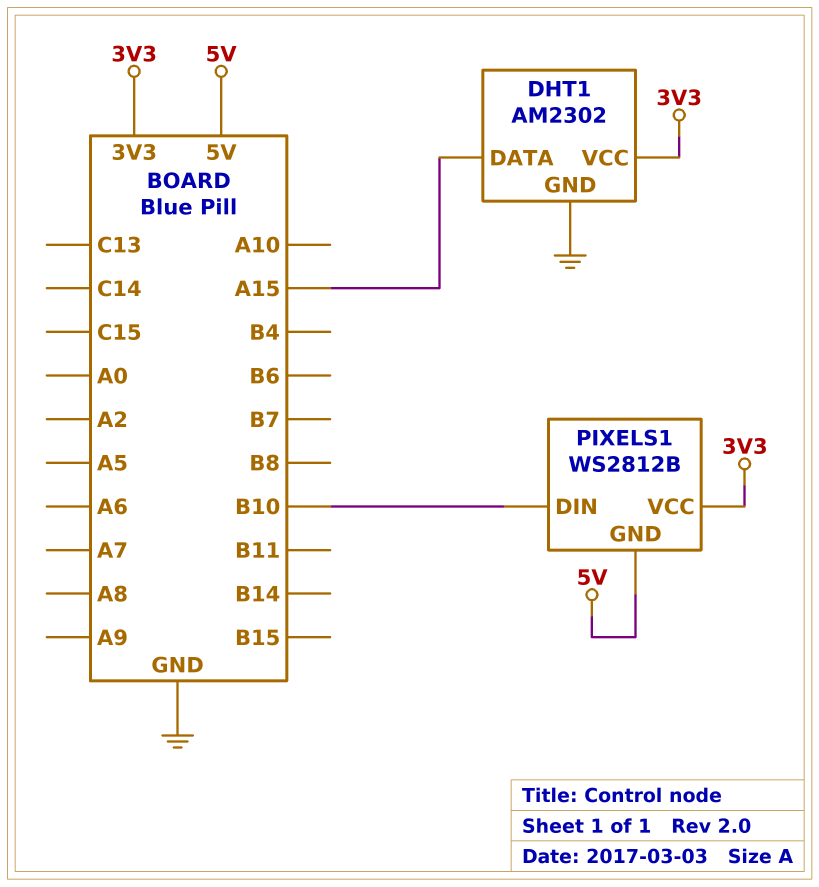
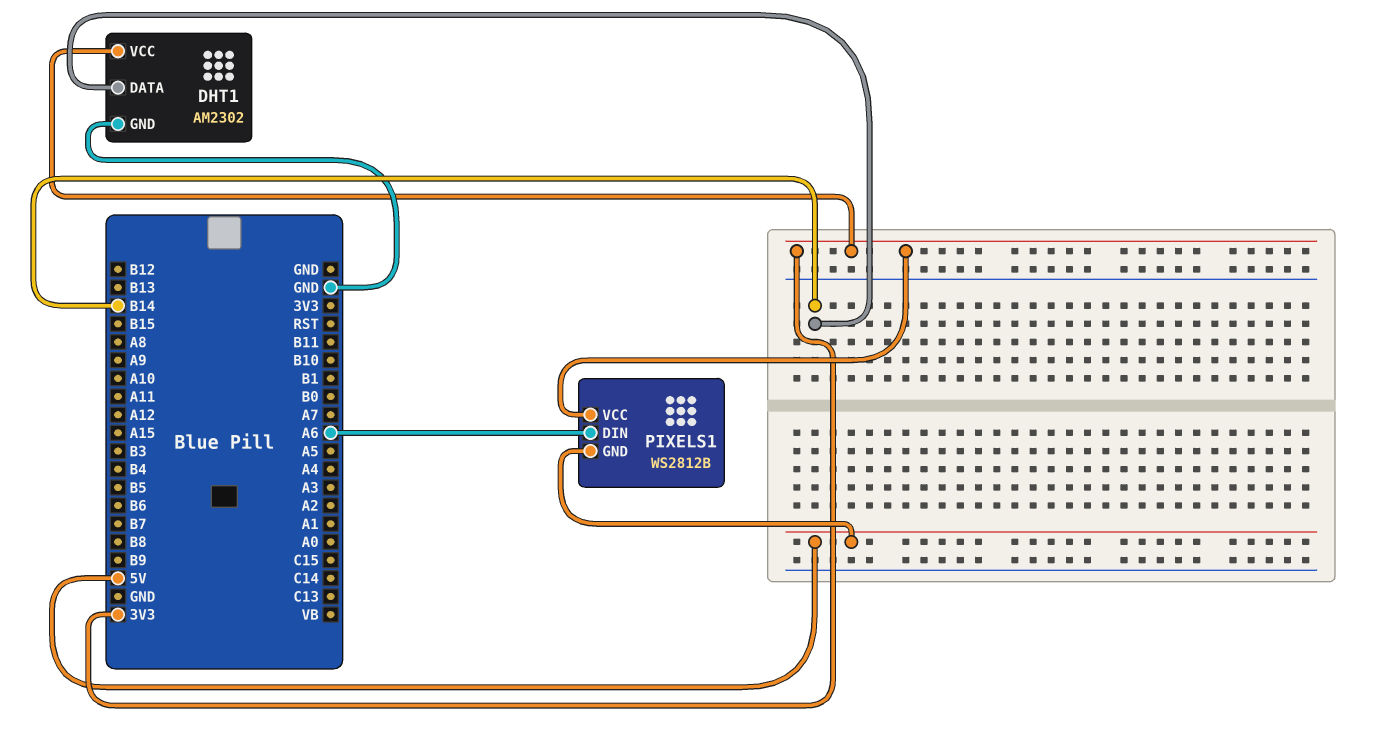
DHT1 pin DATA: A15 -> B14
PIXELS1 pin DIN: B10 -> A6

